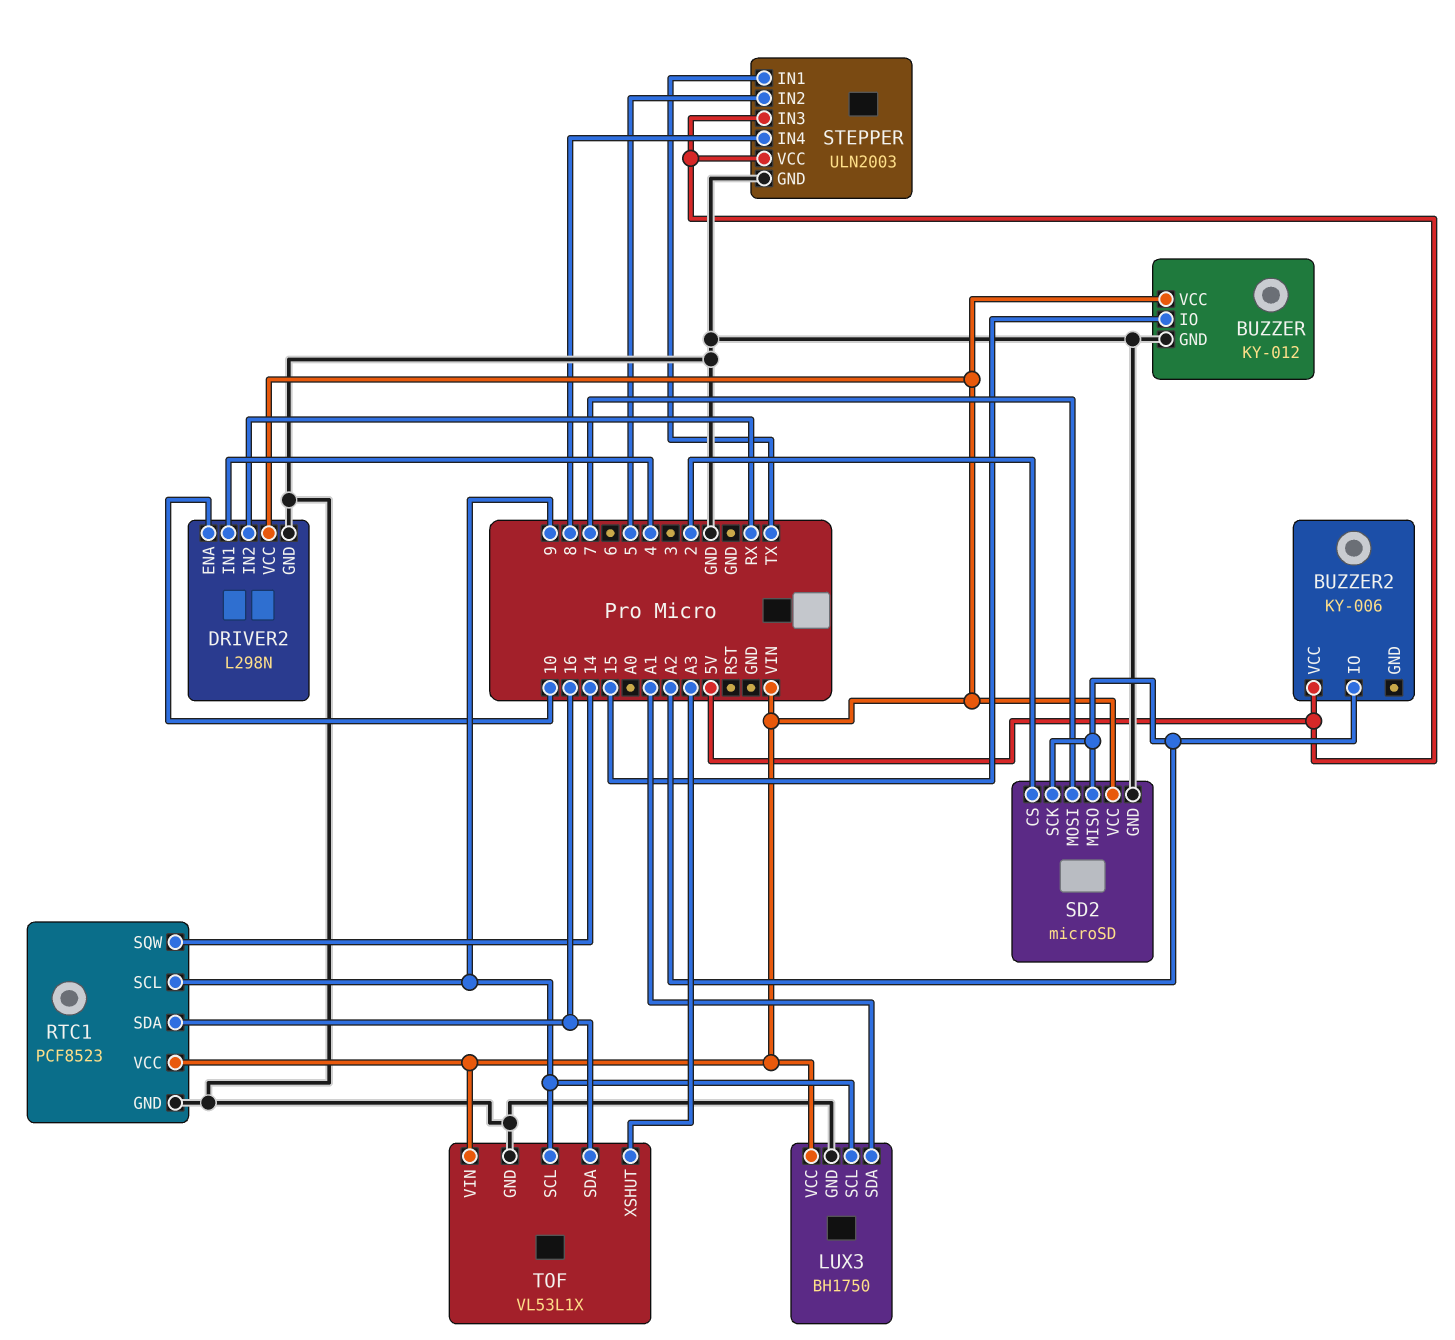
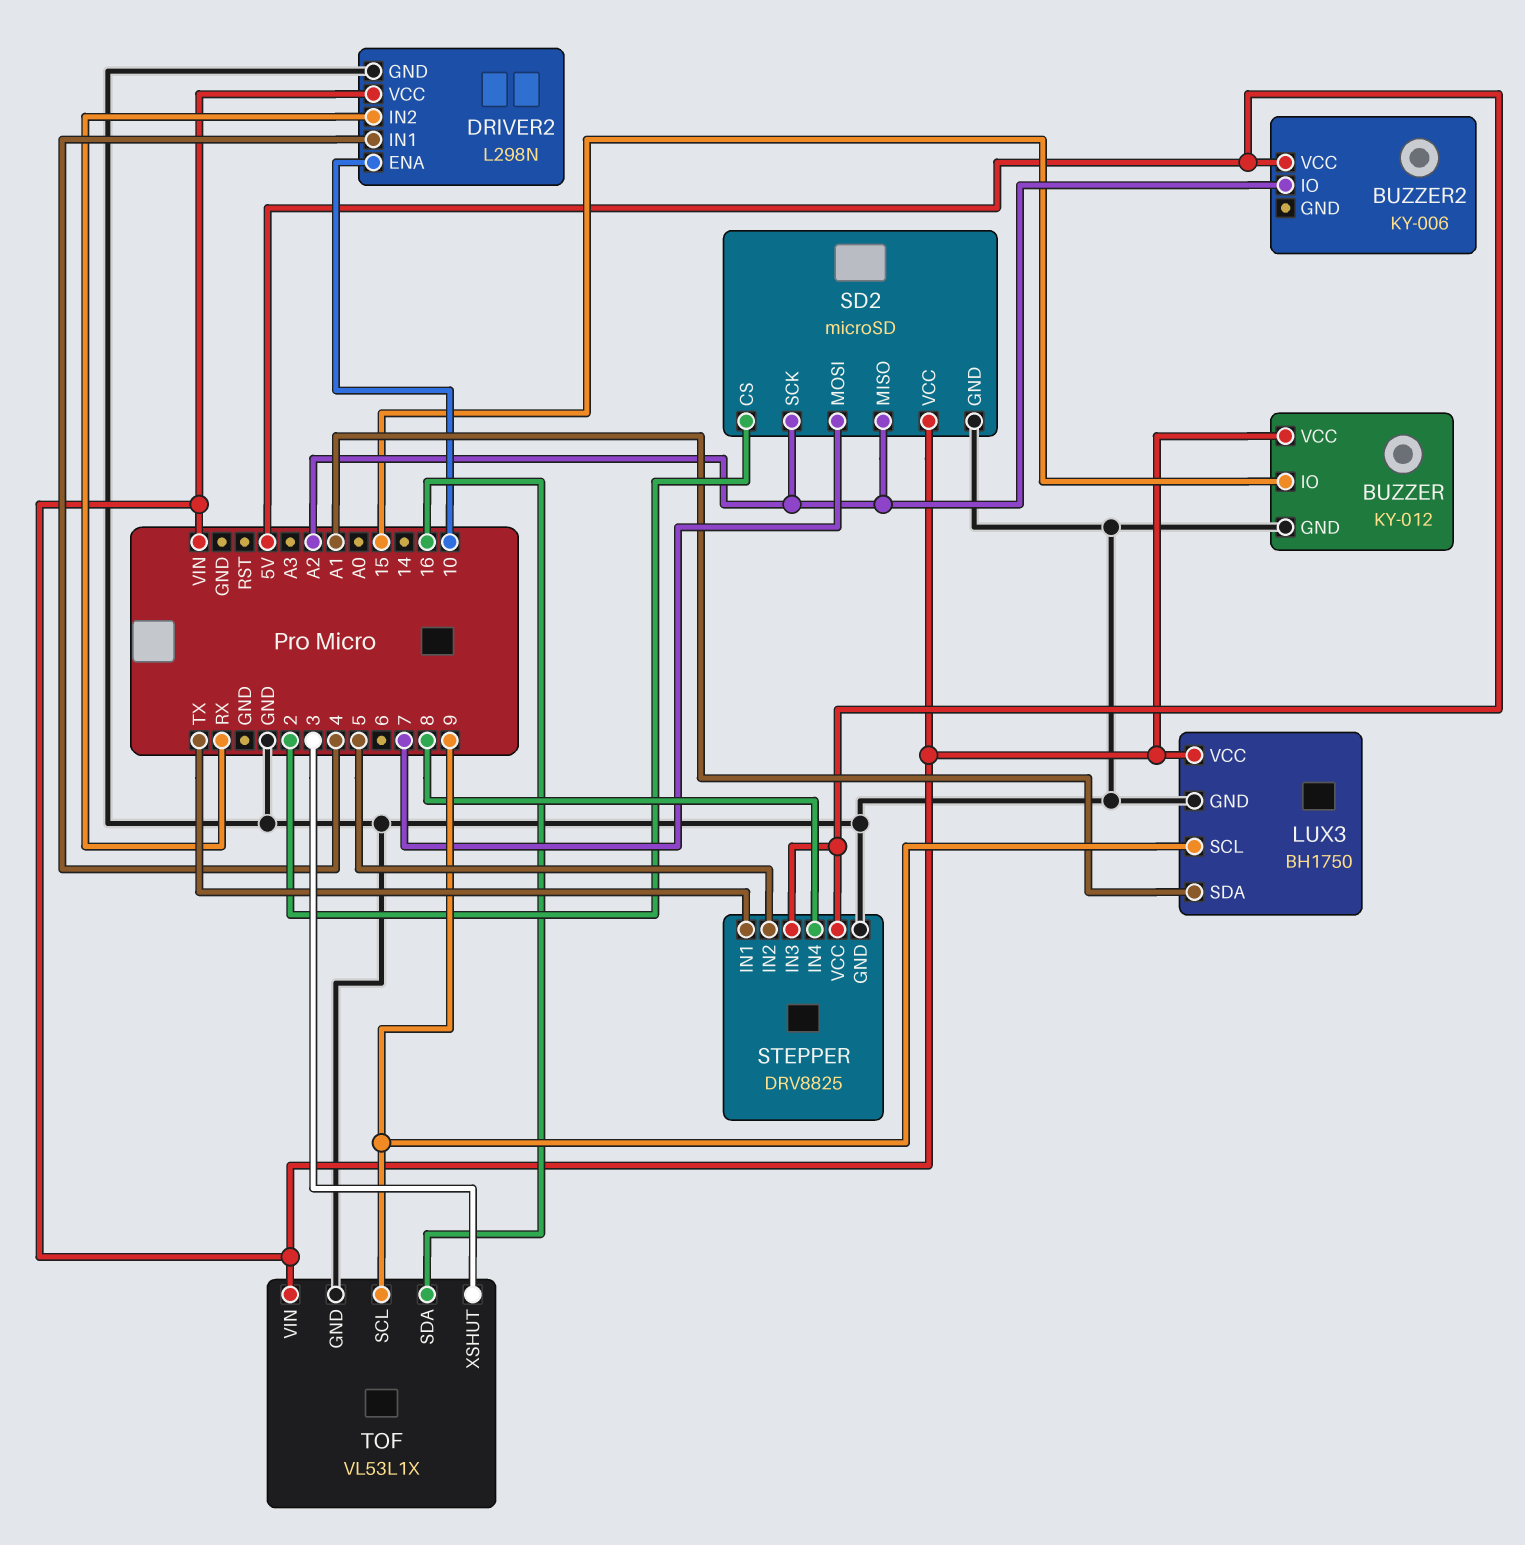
RTC1: PCF8523 -> none
RTC1 pin GND: GND -> none
RTC1 pin SCL: 9 -> none
RTC1 pin SDA: 16 -> none
RTC1 pin SQW: 14 -> none
RTC1 pin VCC: VIN -> none
STEPPER: ULN2003 -> DRV8825
TOF pin XSHUT: A3 -> 3

